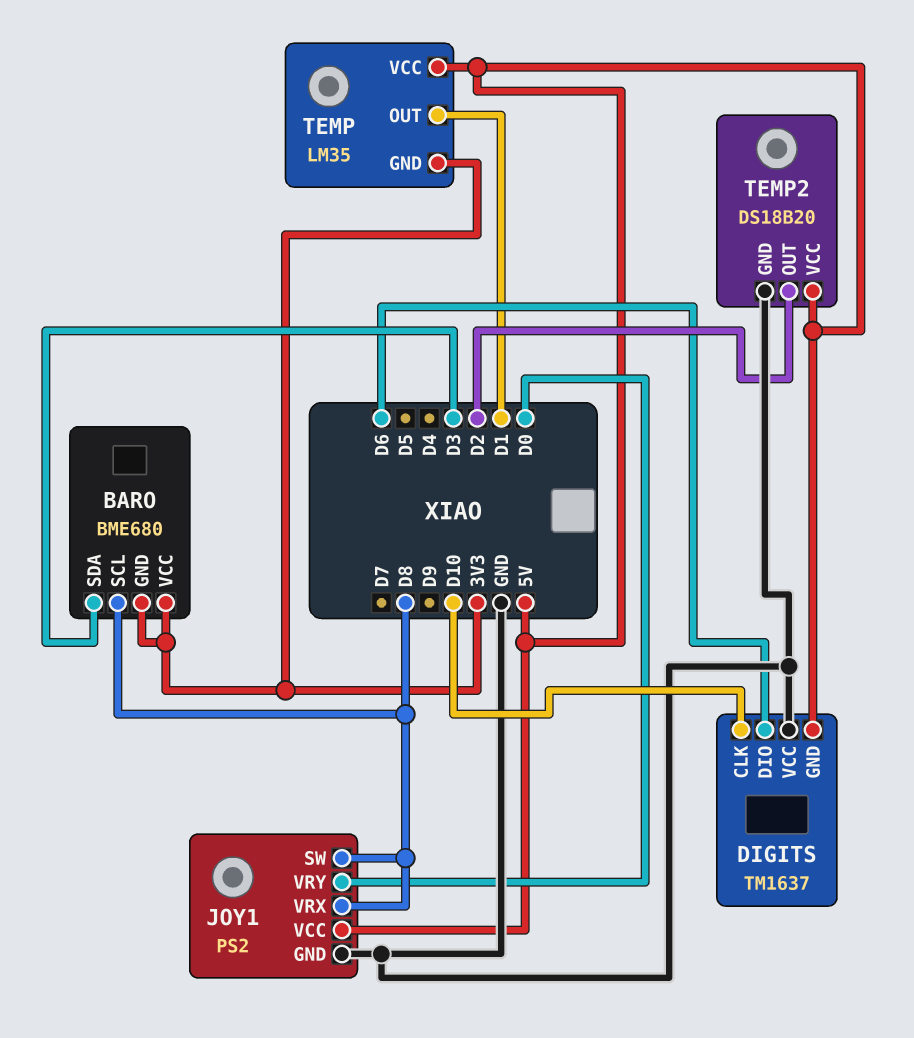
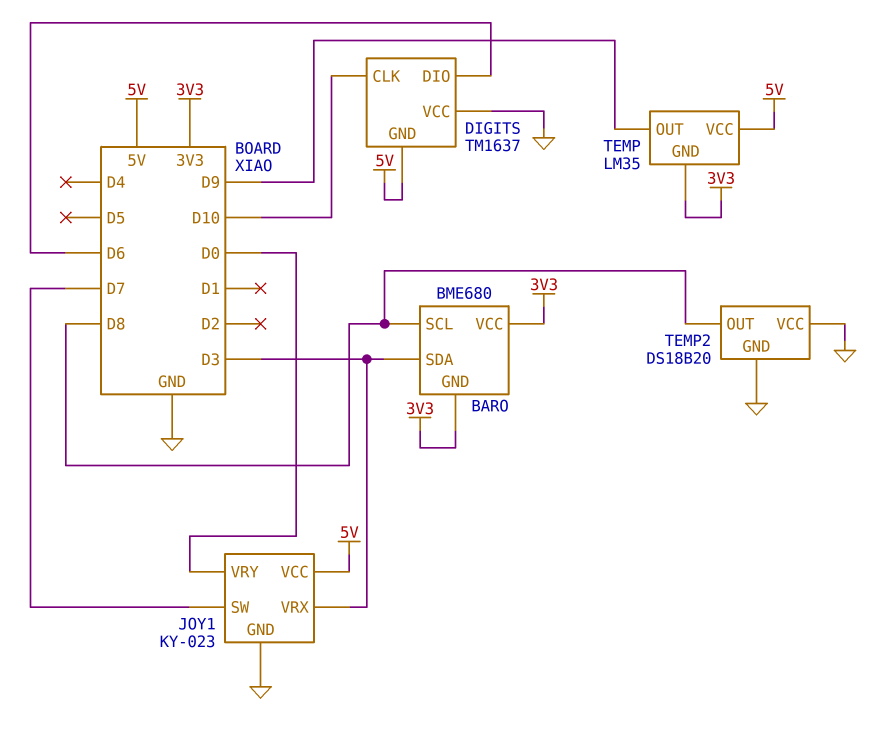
JOY1: PS2 -> KY-023
JOY1 pin SW: D8 -> D7
JOY1 pin VRX: D8 -> D3
TEMP pin OUT: D1 -> D9
TEMP2 pin OUT: D2 -> D8
TEMP2 pin VCC: 5V -> GND

